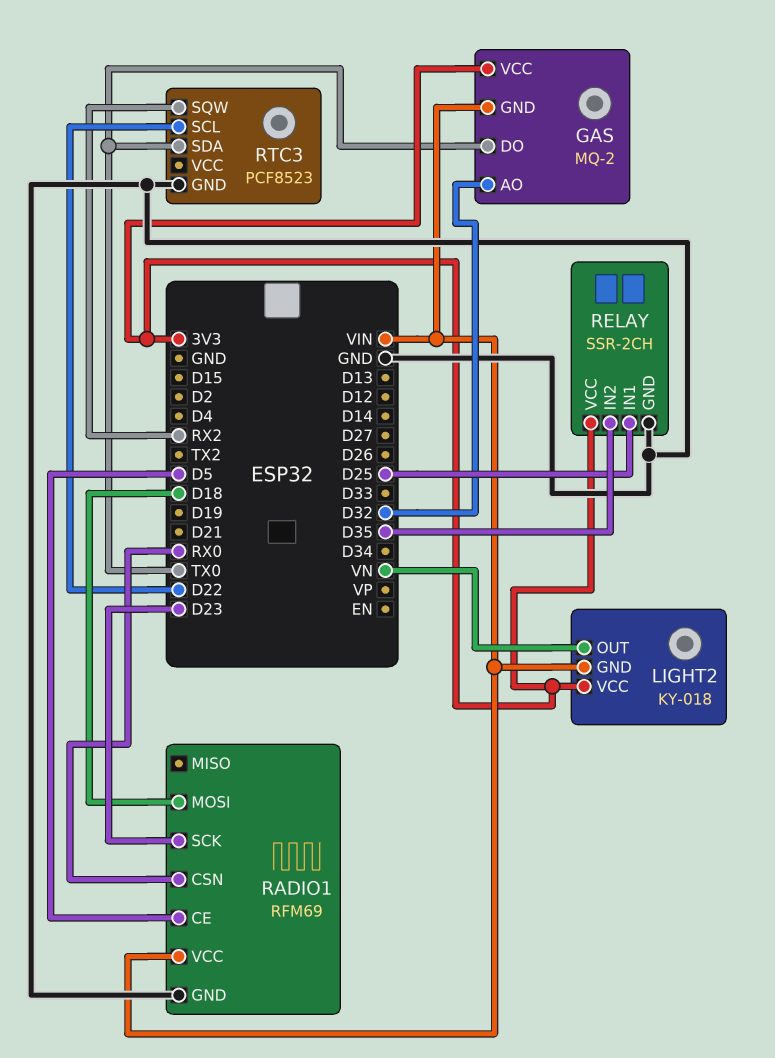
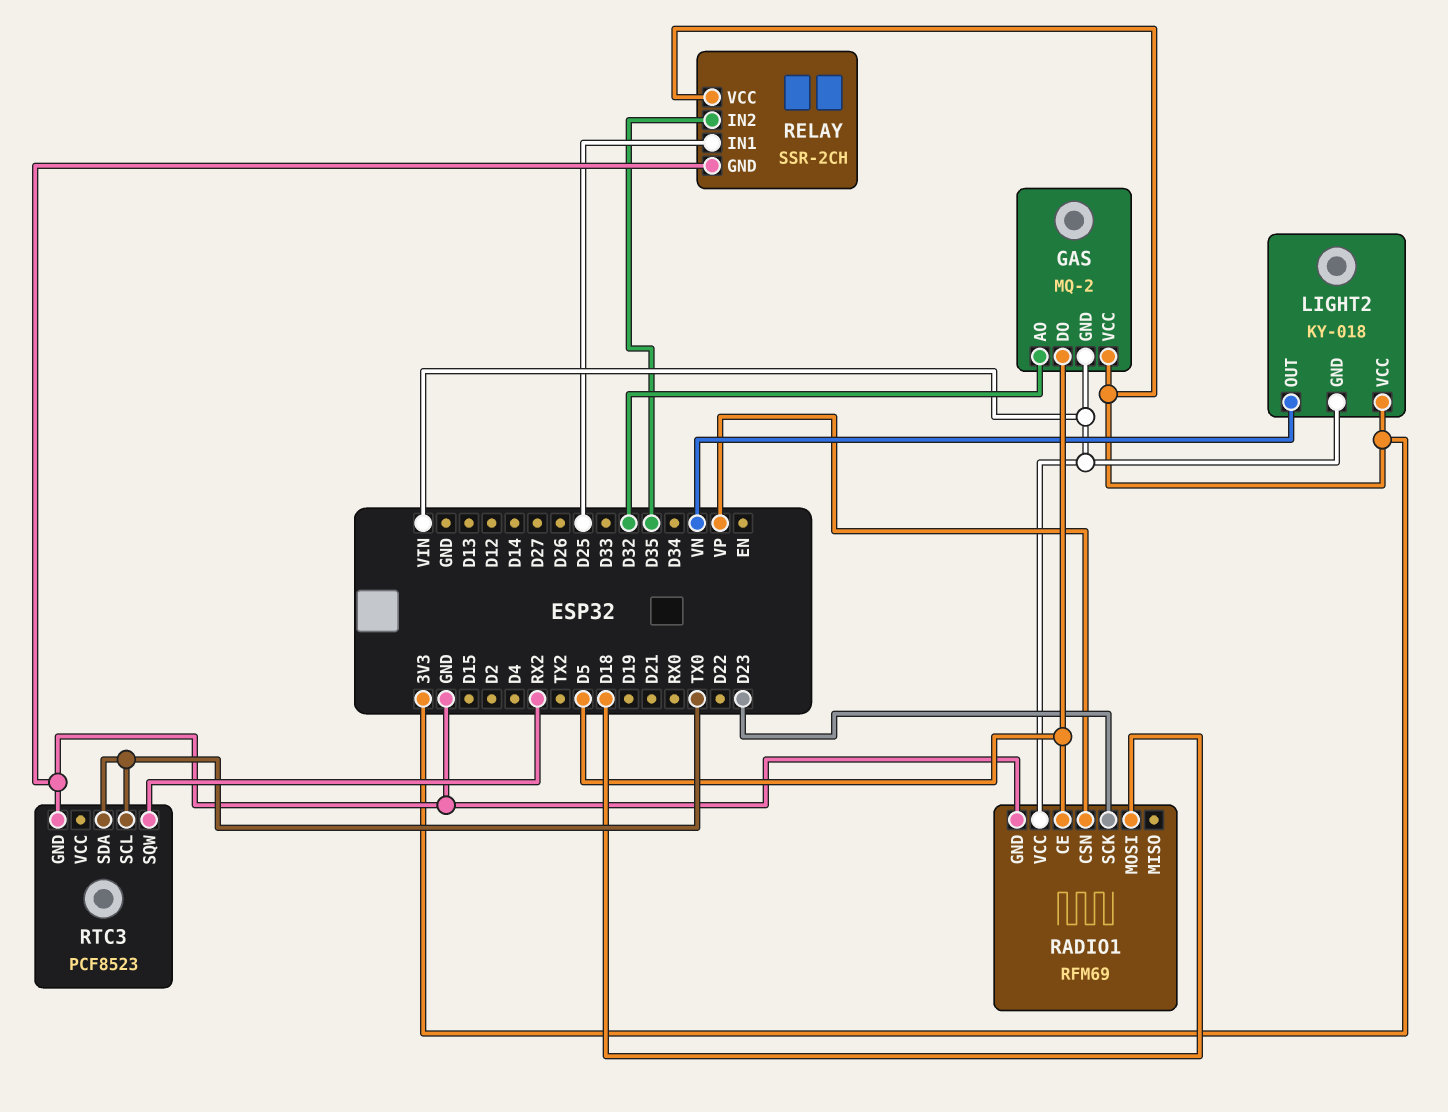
GAS pin DO: TX0 -> D5
RADIO1 pin CSN: RX0 -> VP
RTC3 pin SCL: D22 -> TX0

